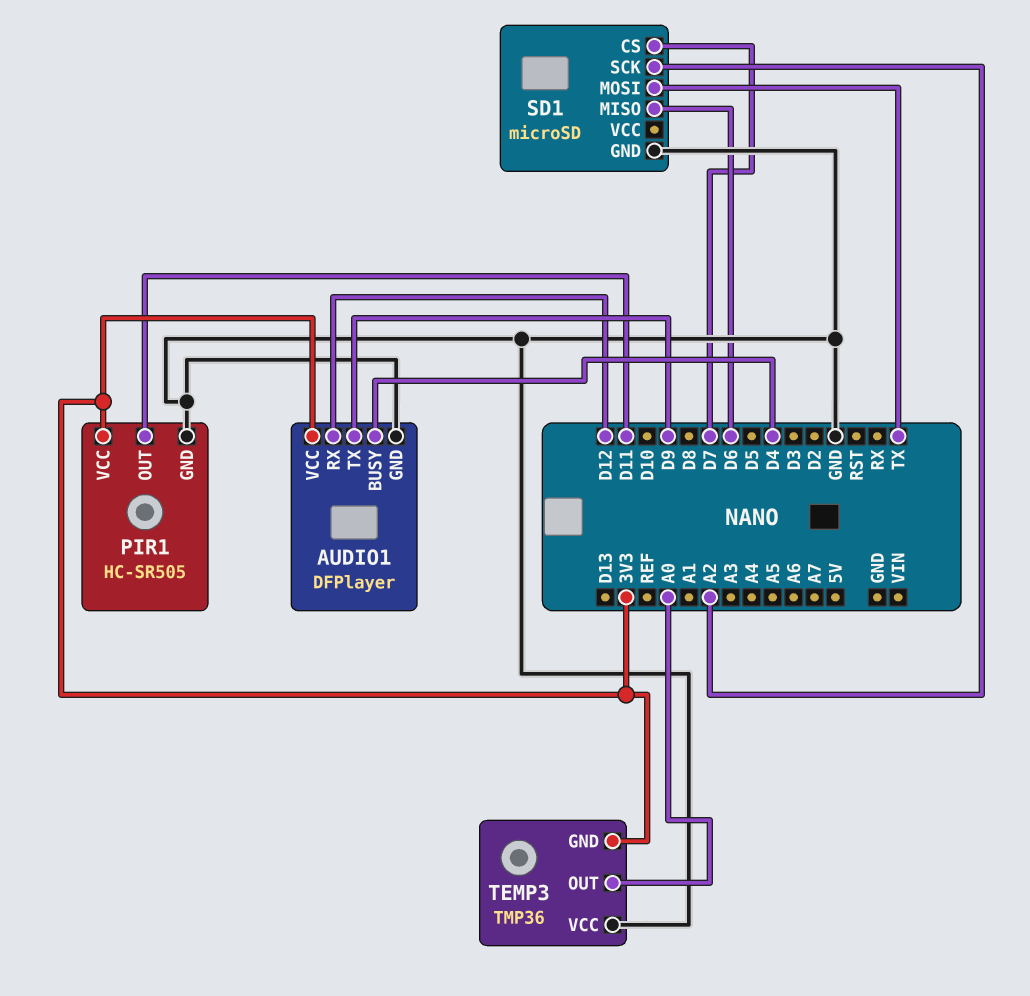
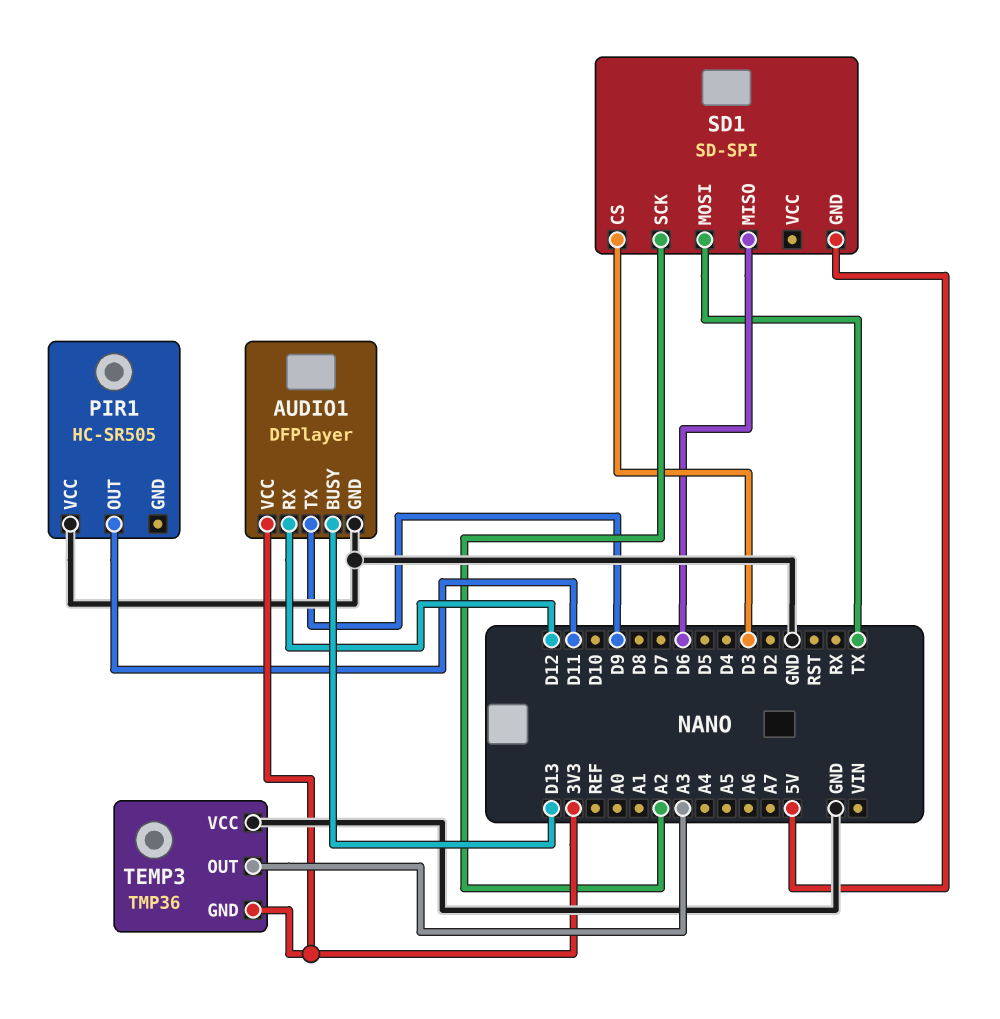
AUDIO1 pin BUSY: D4 -> D13
PIR1 pin GND: GND -> none
PIR1 pin VCC: 3V3 -> GND
SD1: microSD -> SD-SPI
SD1 pin CS: D7 -> D3
SD1 pin GND: GND -> 5V
TEMP3 pin OUT: A0 -> A3

